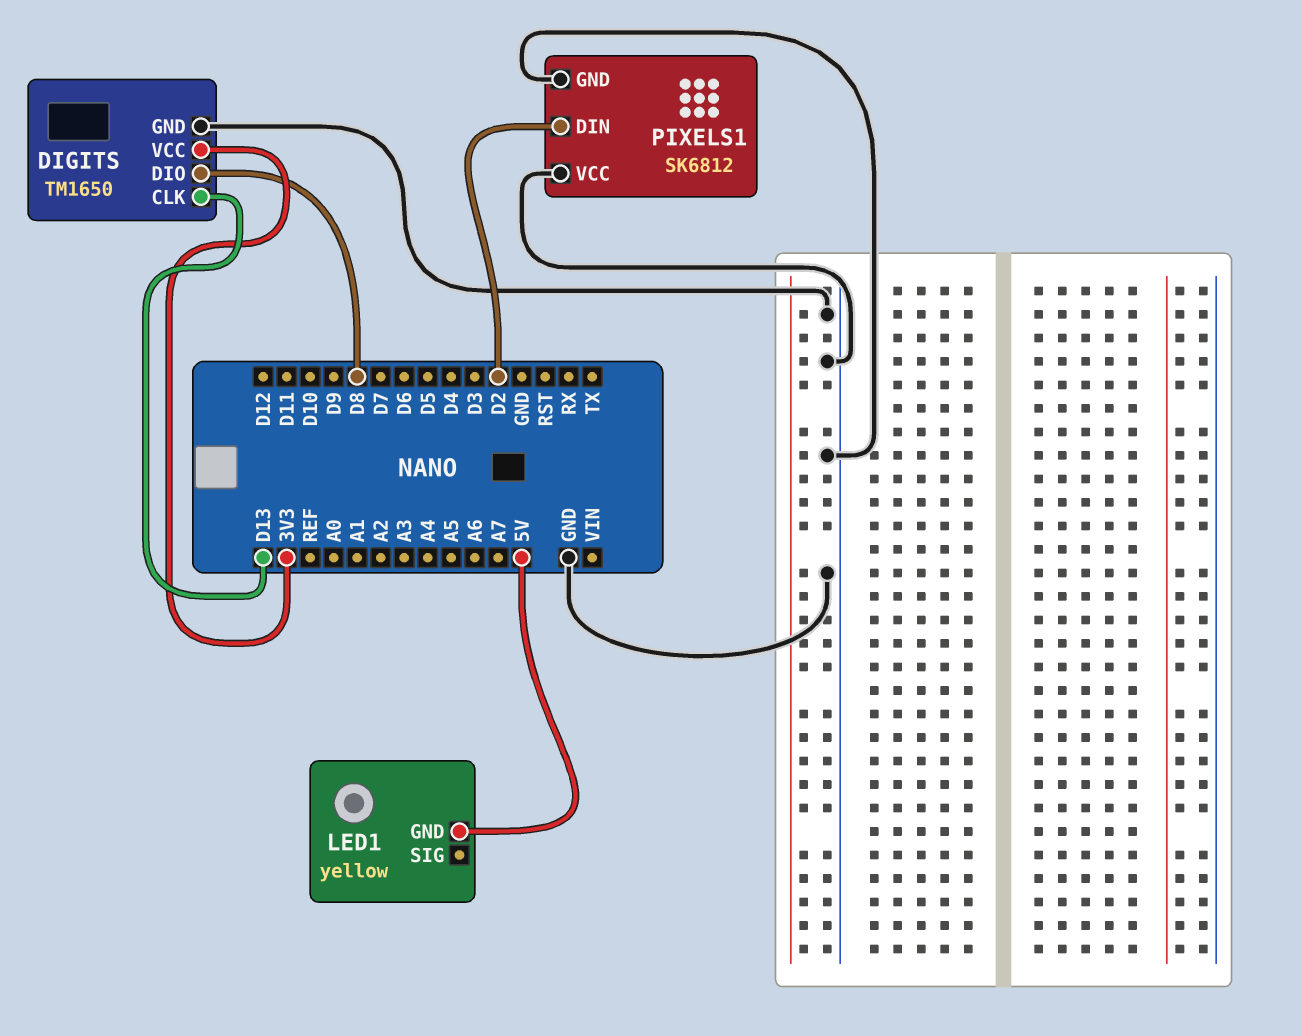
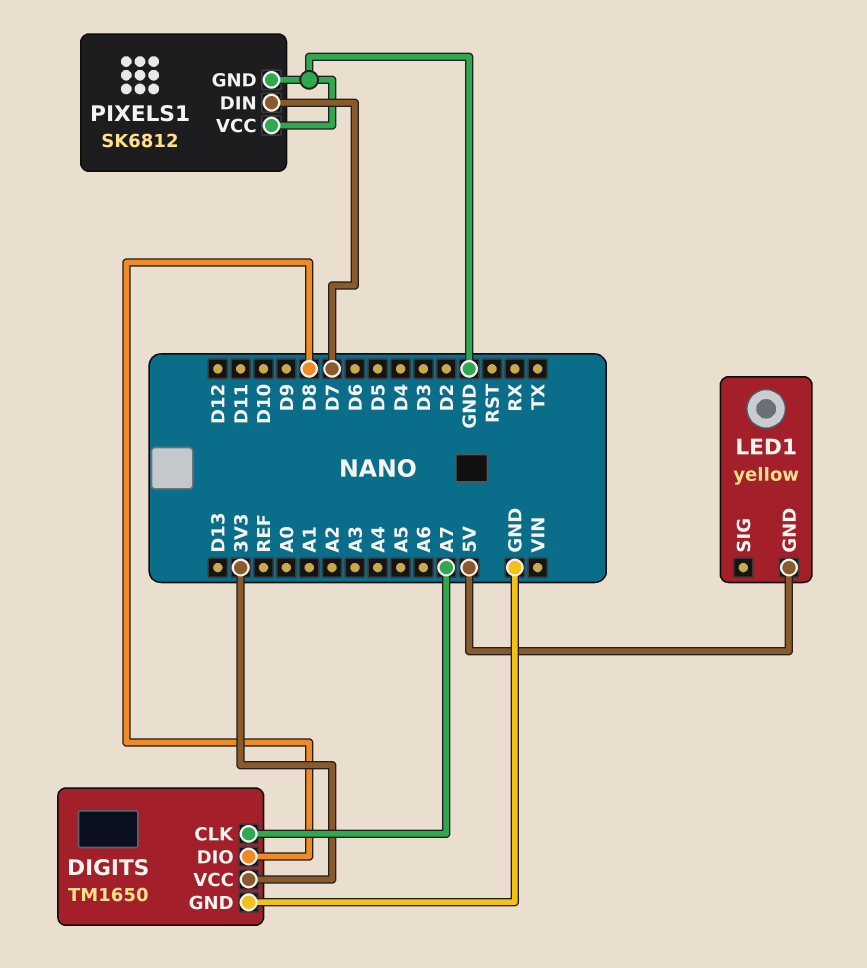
DIGITS pin CLK: D13 -> A7
PIXELS1 pin DIN: D2 -> D7

